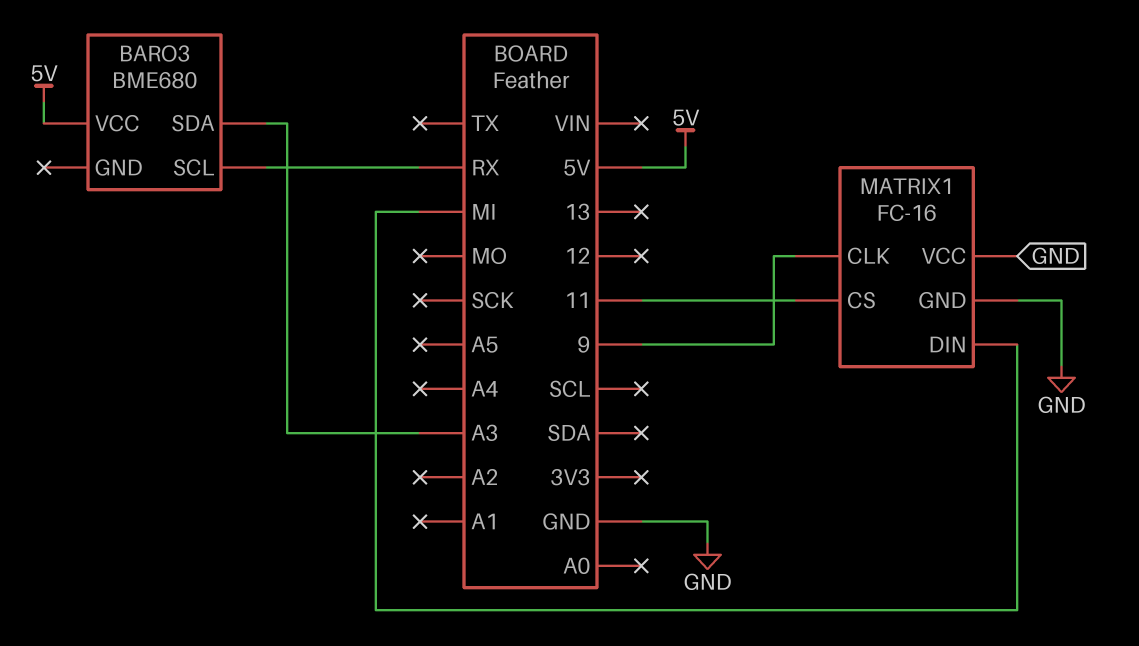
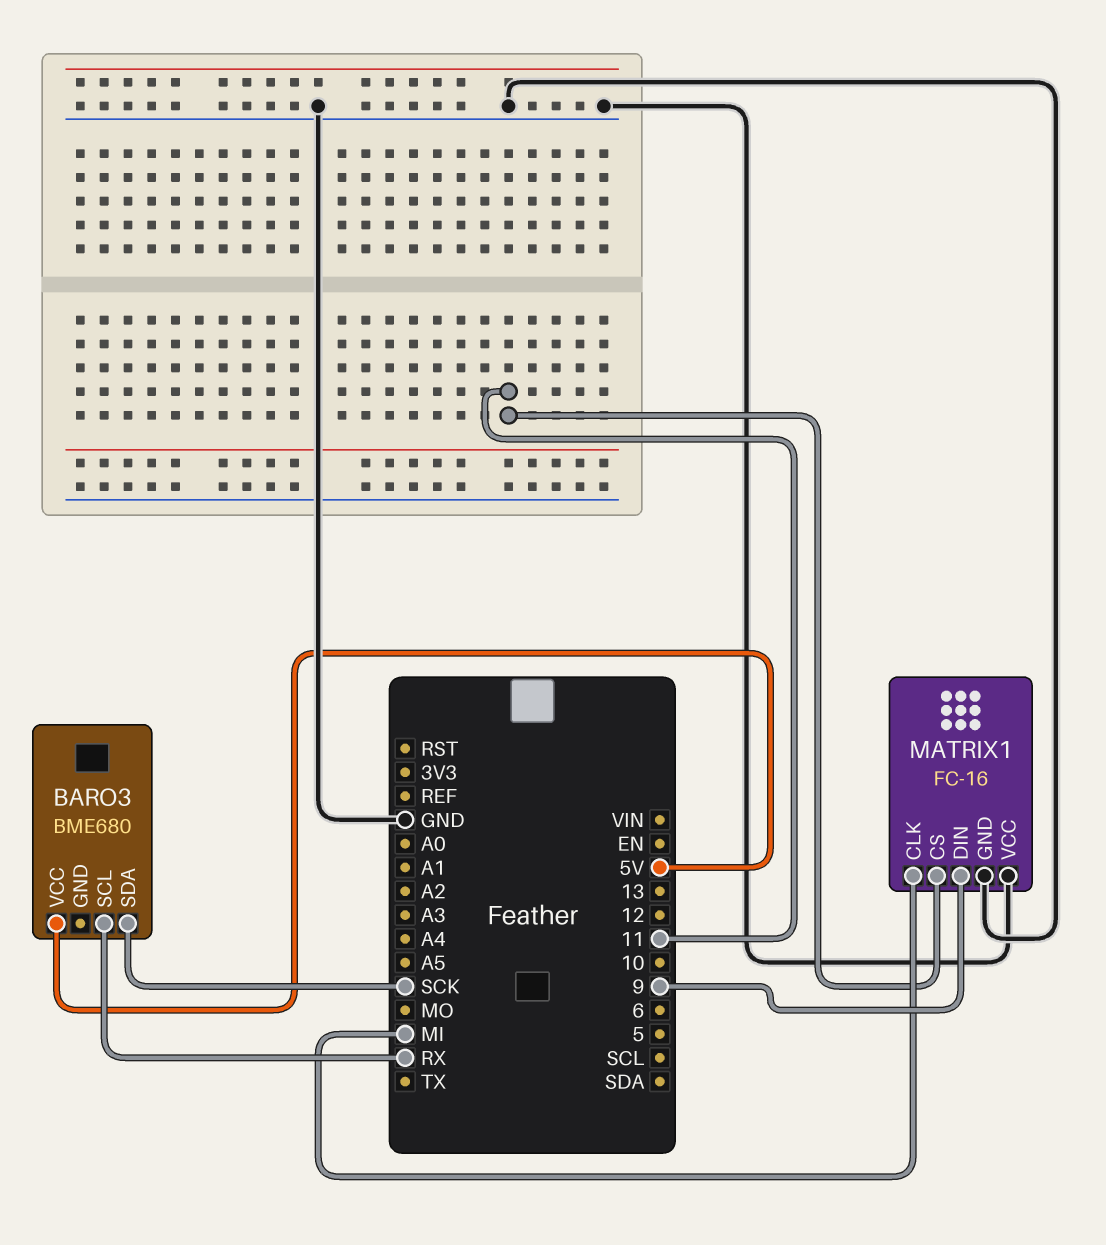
BARO3 pin SDA: A3 -> SCK
MATRIX1 pin CLK: 9 -> MI
MATRIX1 pin DIN: MI -> 9

